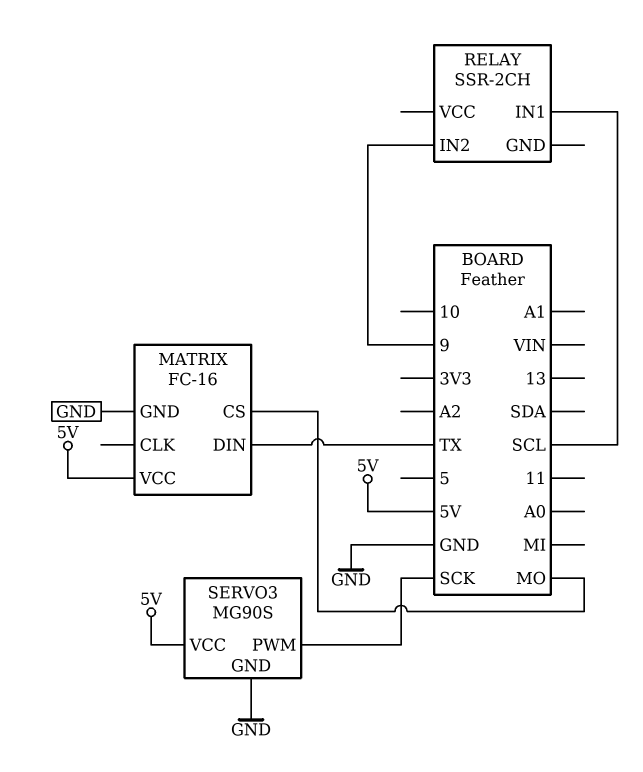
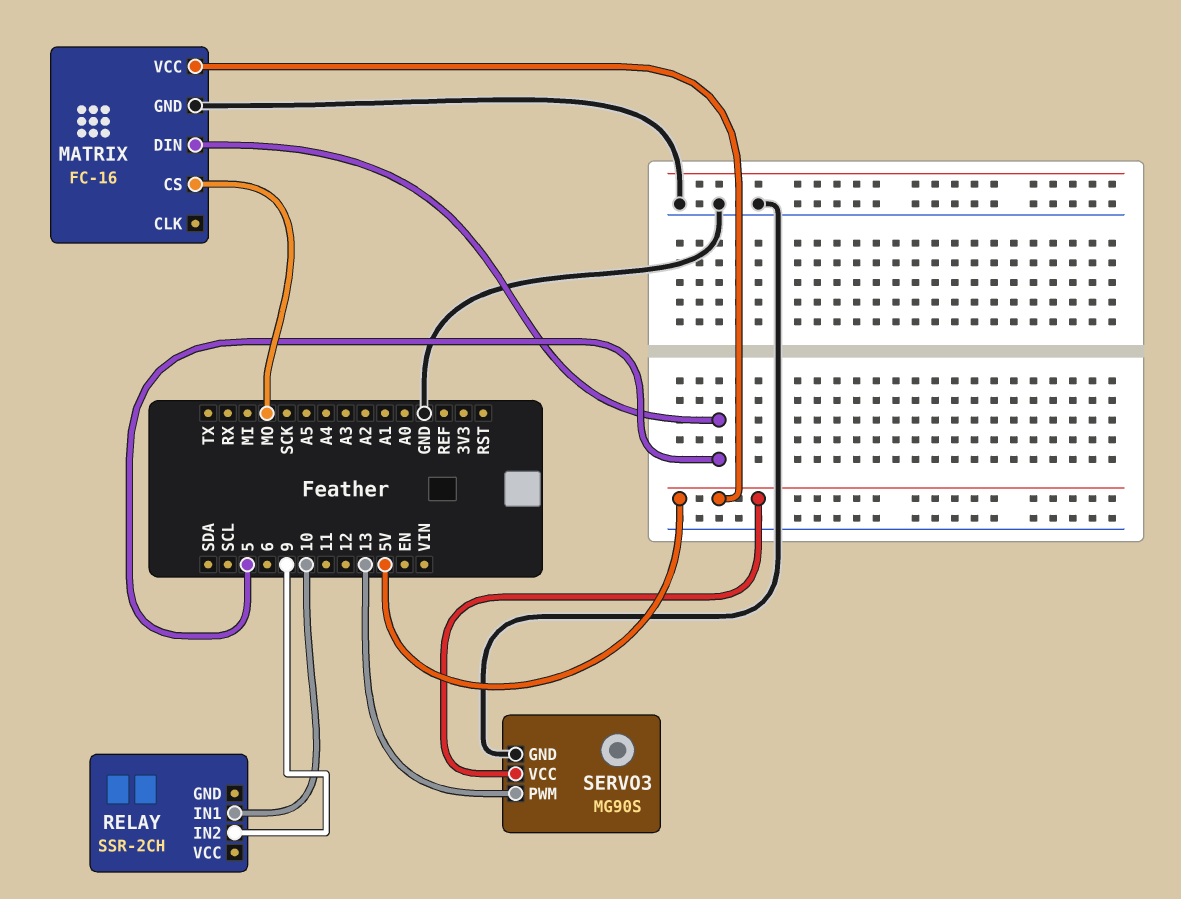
MATRIX pin DIN: TX -> 5
RELAY pin IN1: SCL -> 10
SERVO3 pin PWM: SCK -> 13

